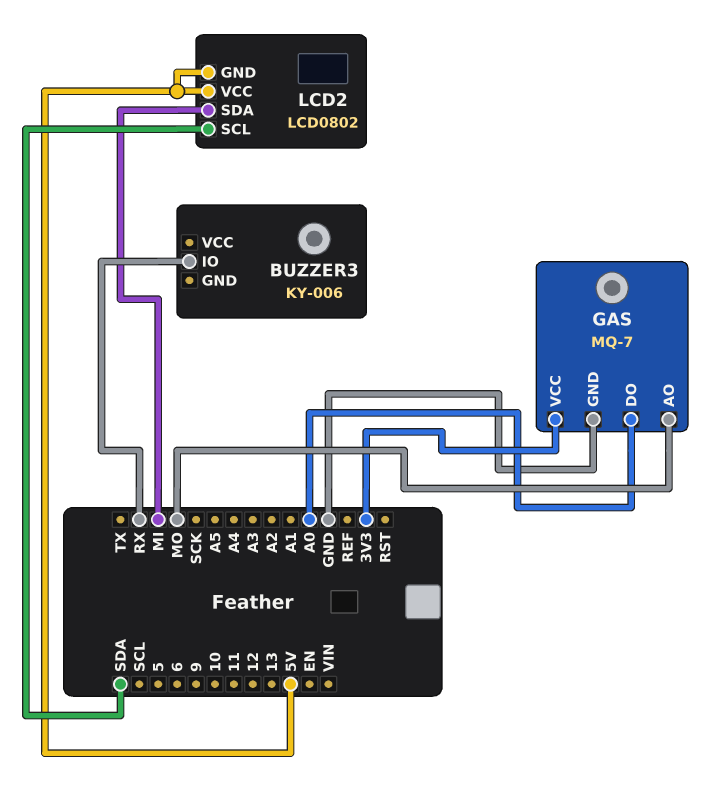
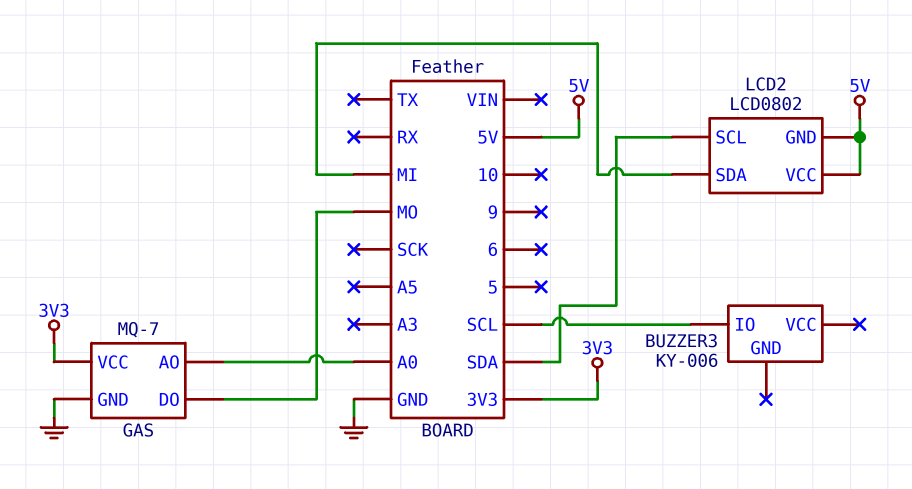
BUZZER3 pin IO: RX -> SCL
GAS pin AO: MO -> A0
GAS pin DO: A0 -> MO

